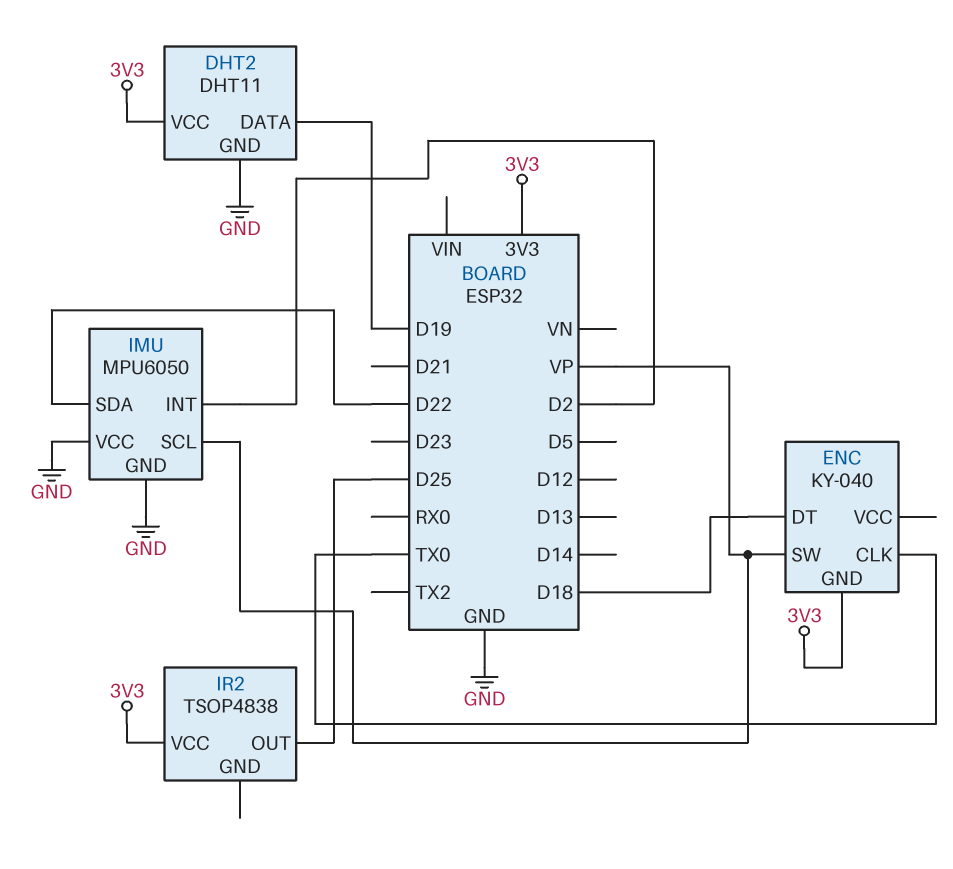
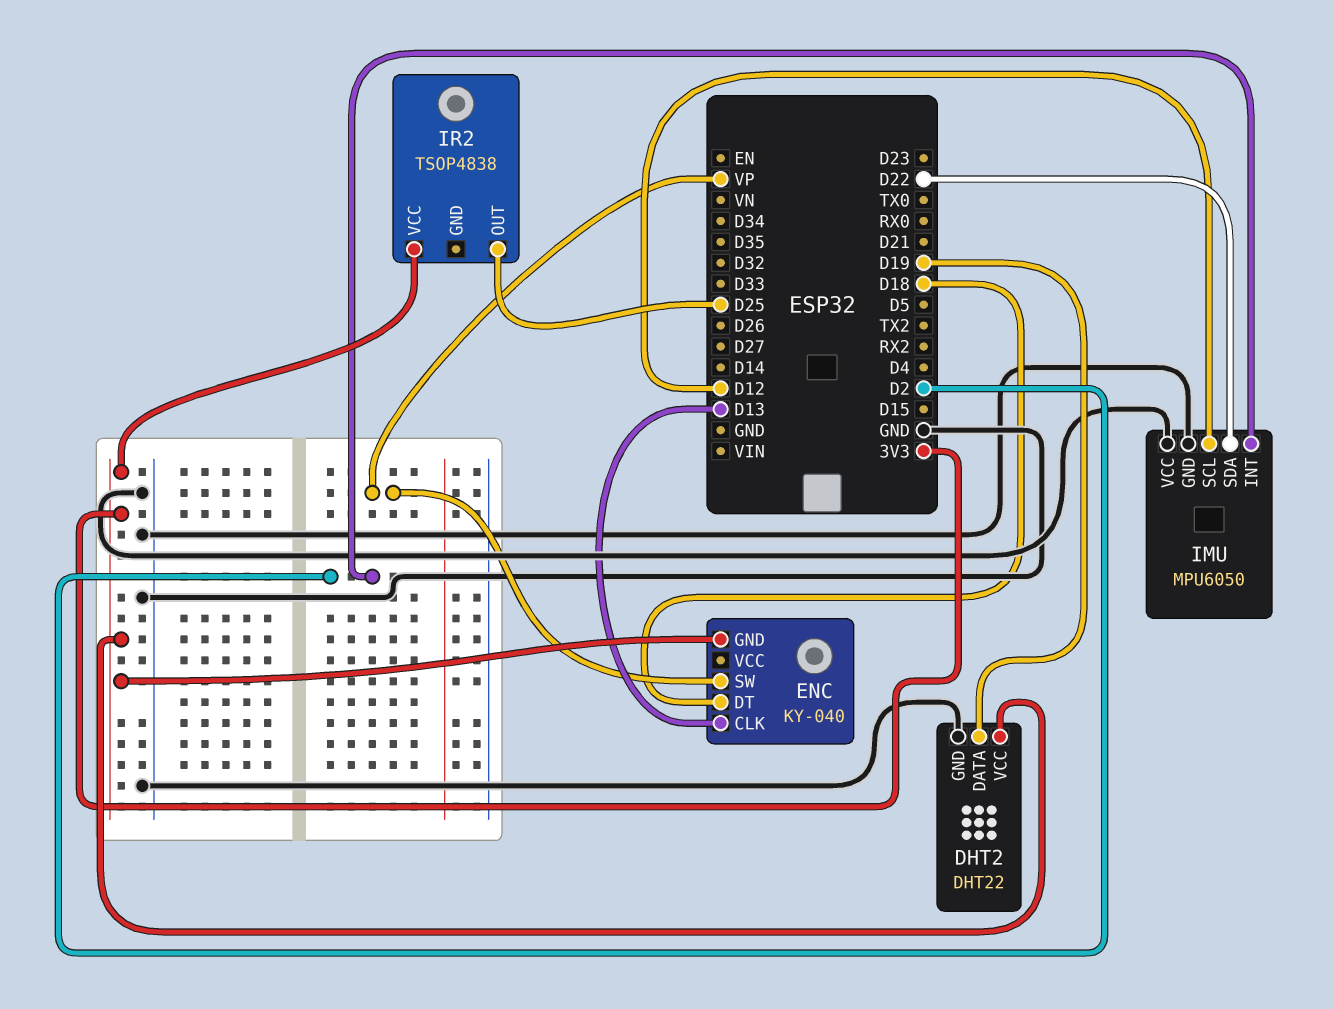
DHT2: DHT11 -> DHT22
ENC pin CLK: TX0 -> D13
IMU pin SCL: VP -> D12

